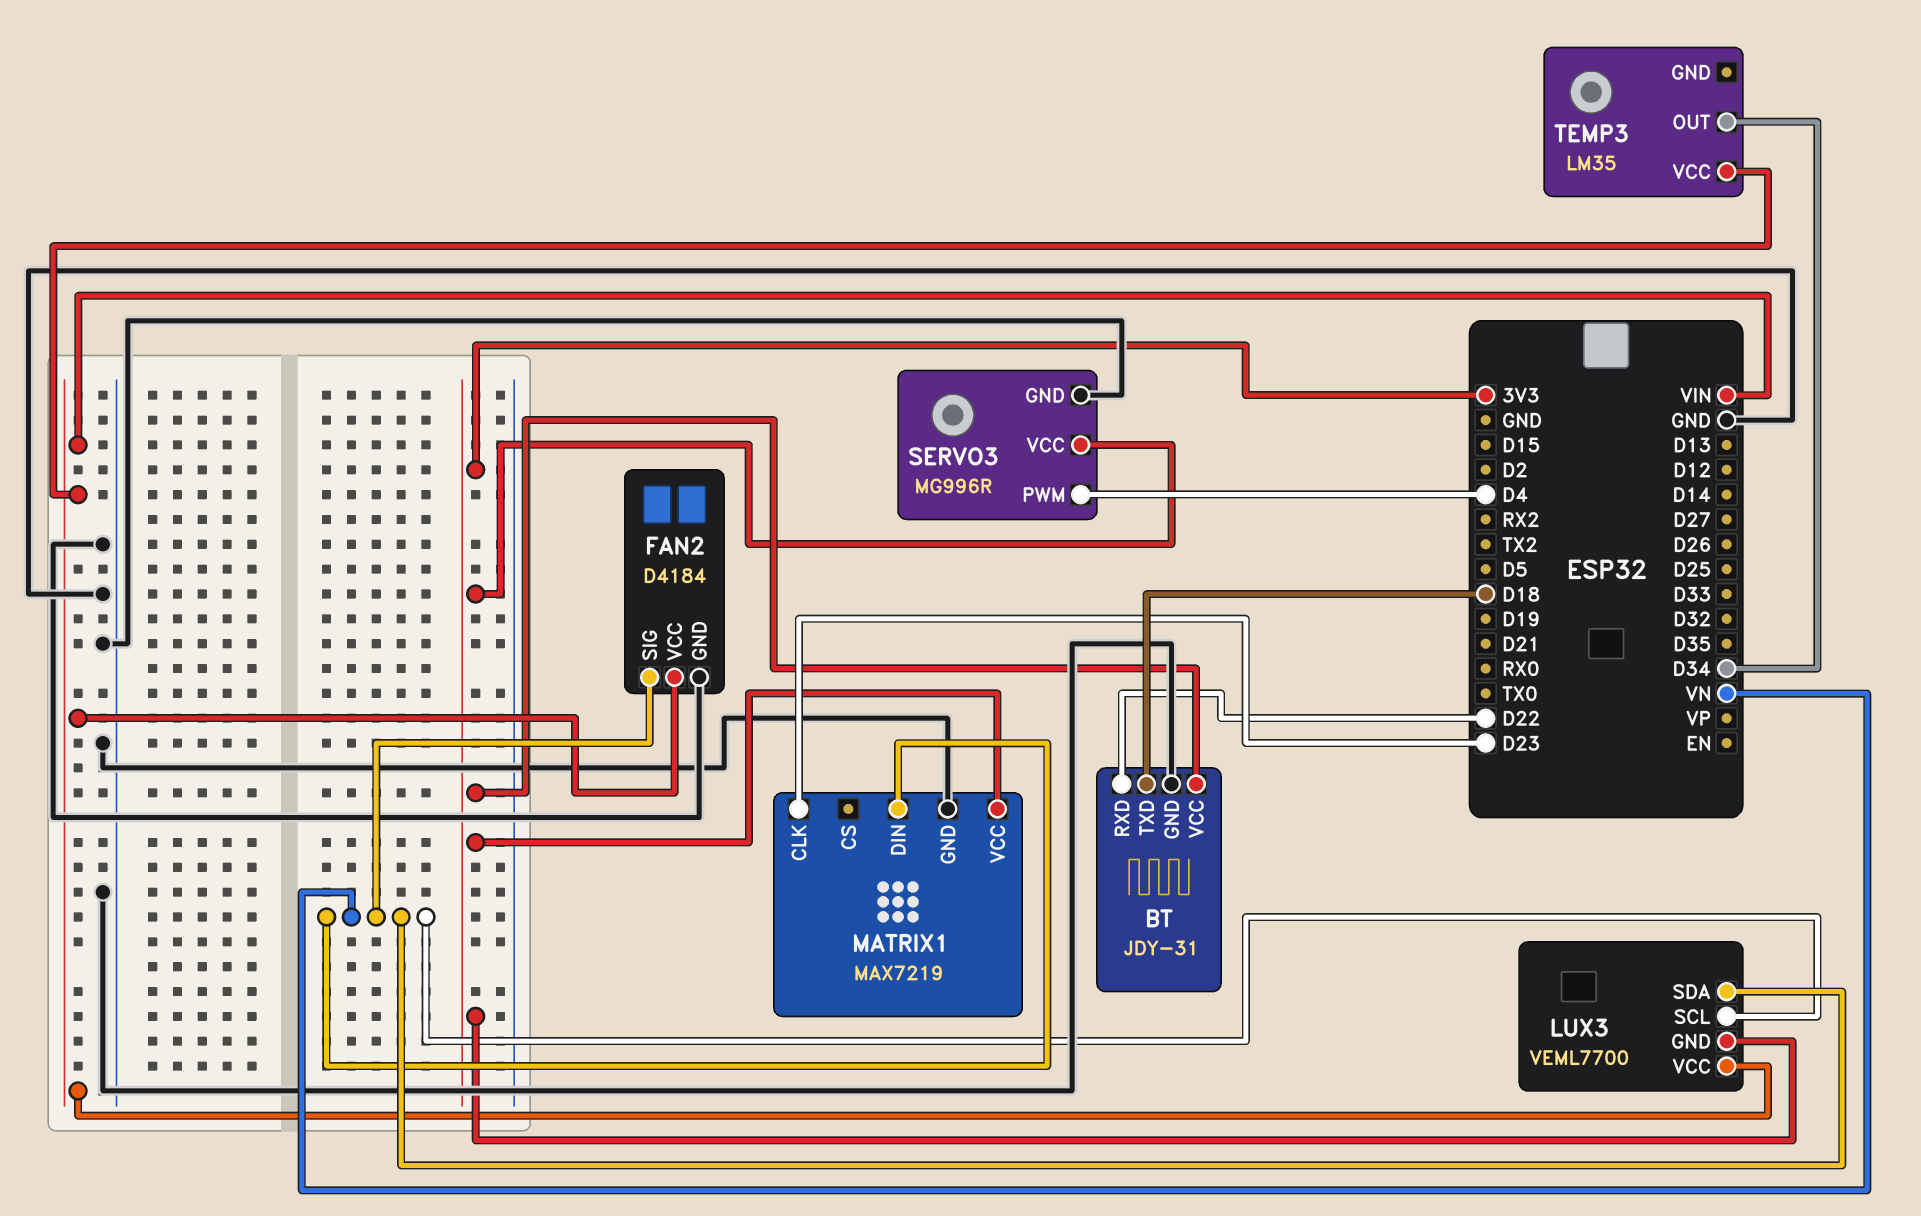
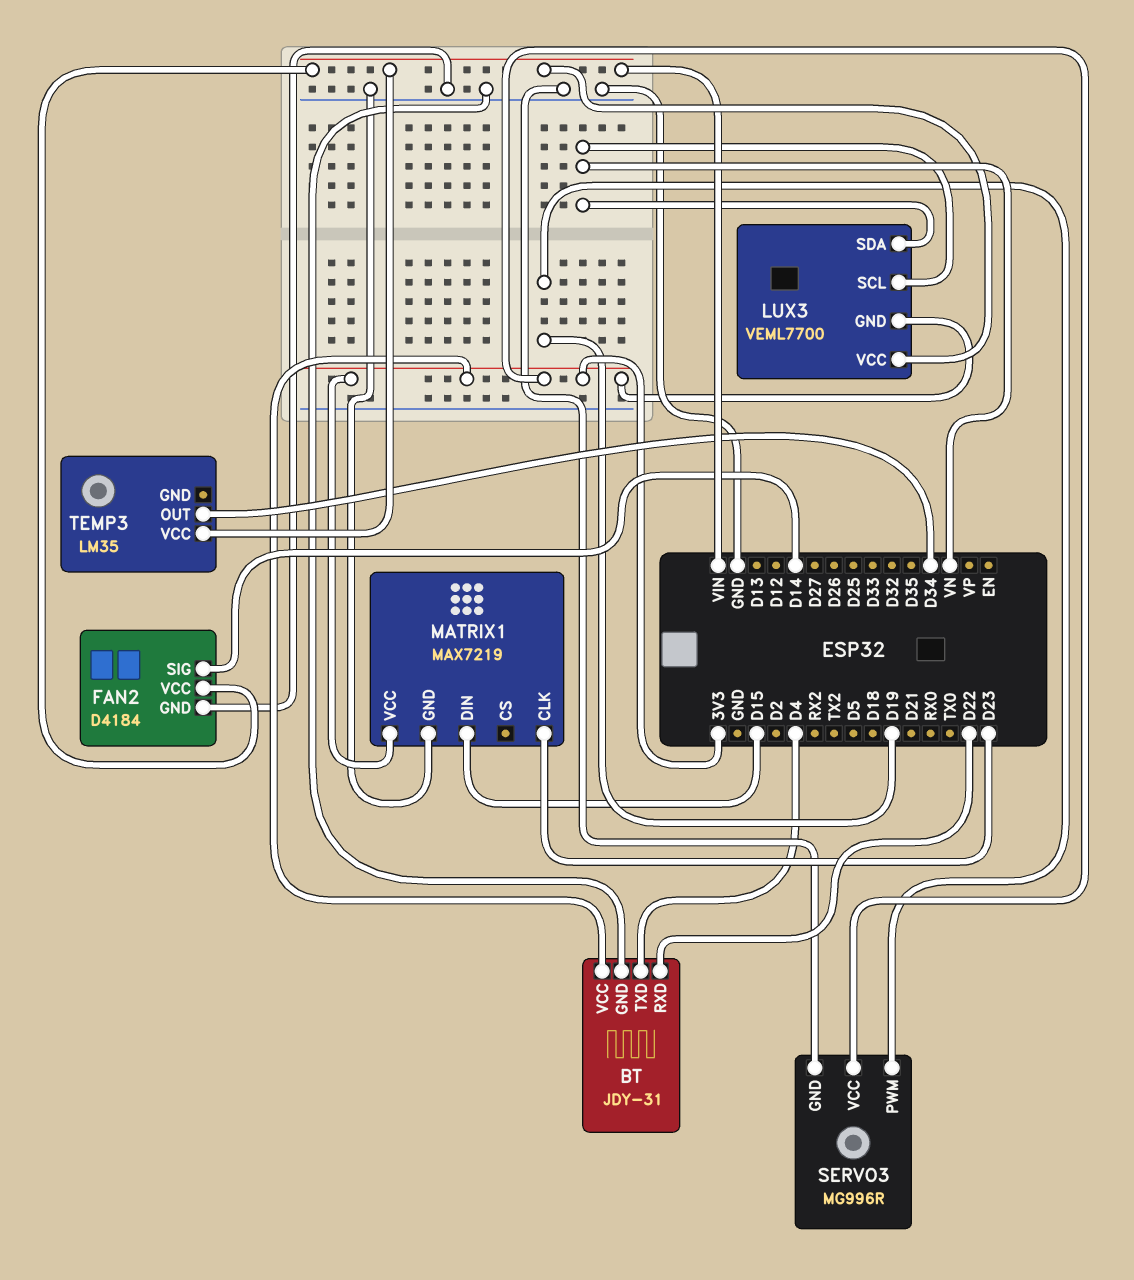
BT pin TXD: D18 -> D4
FAN2 pin SIG: VN -> D14
MATRIX1 pin DIN: VN -> D15
SERVO3 pin PWM: D4 -> D19

